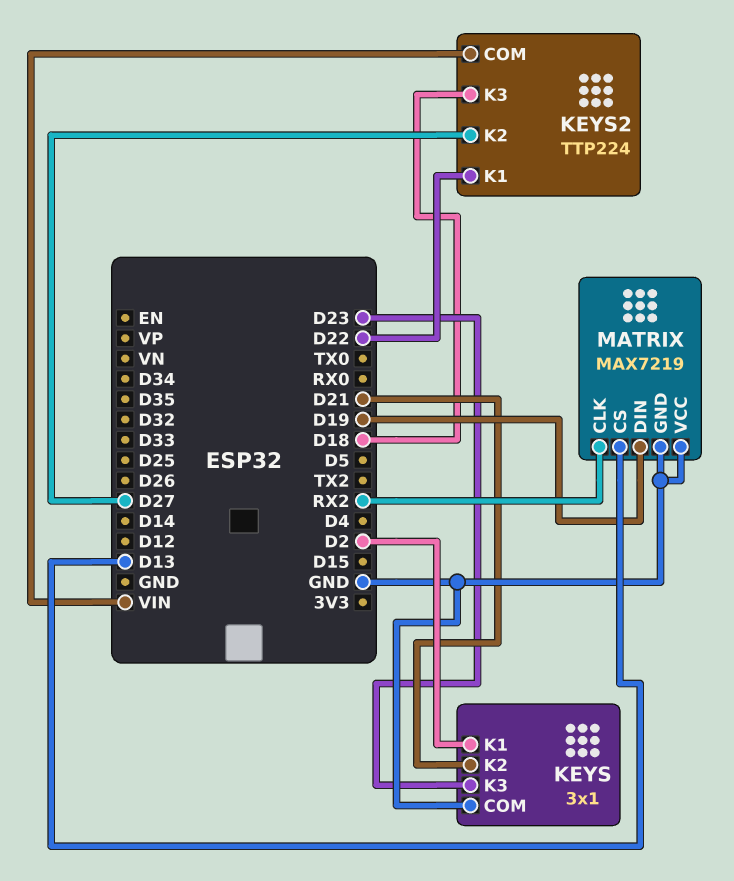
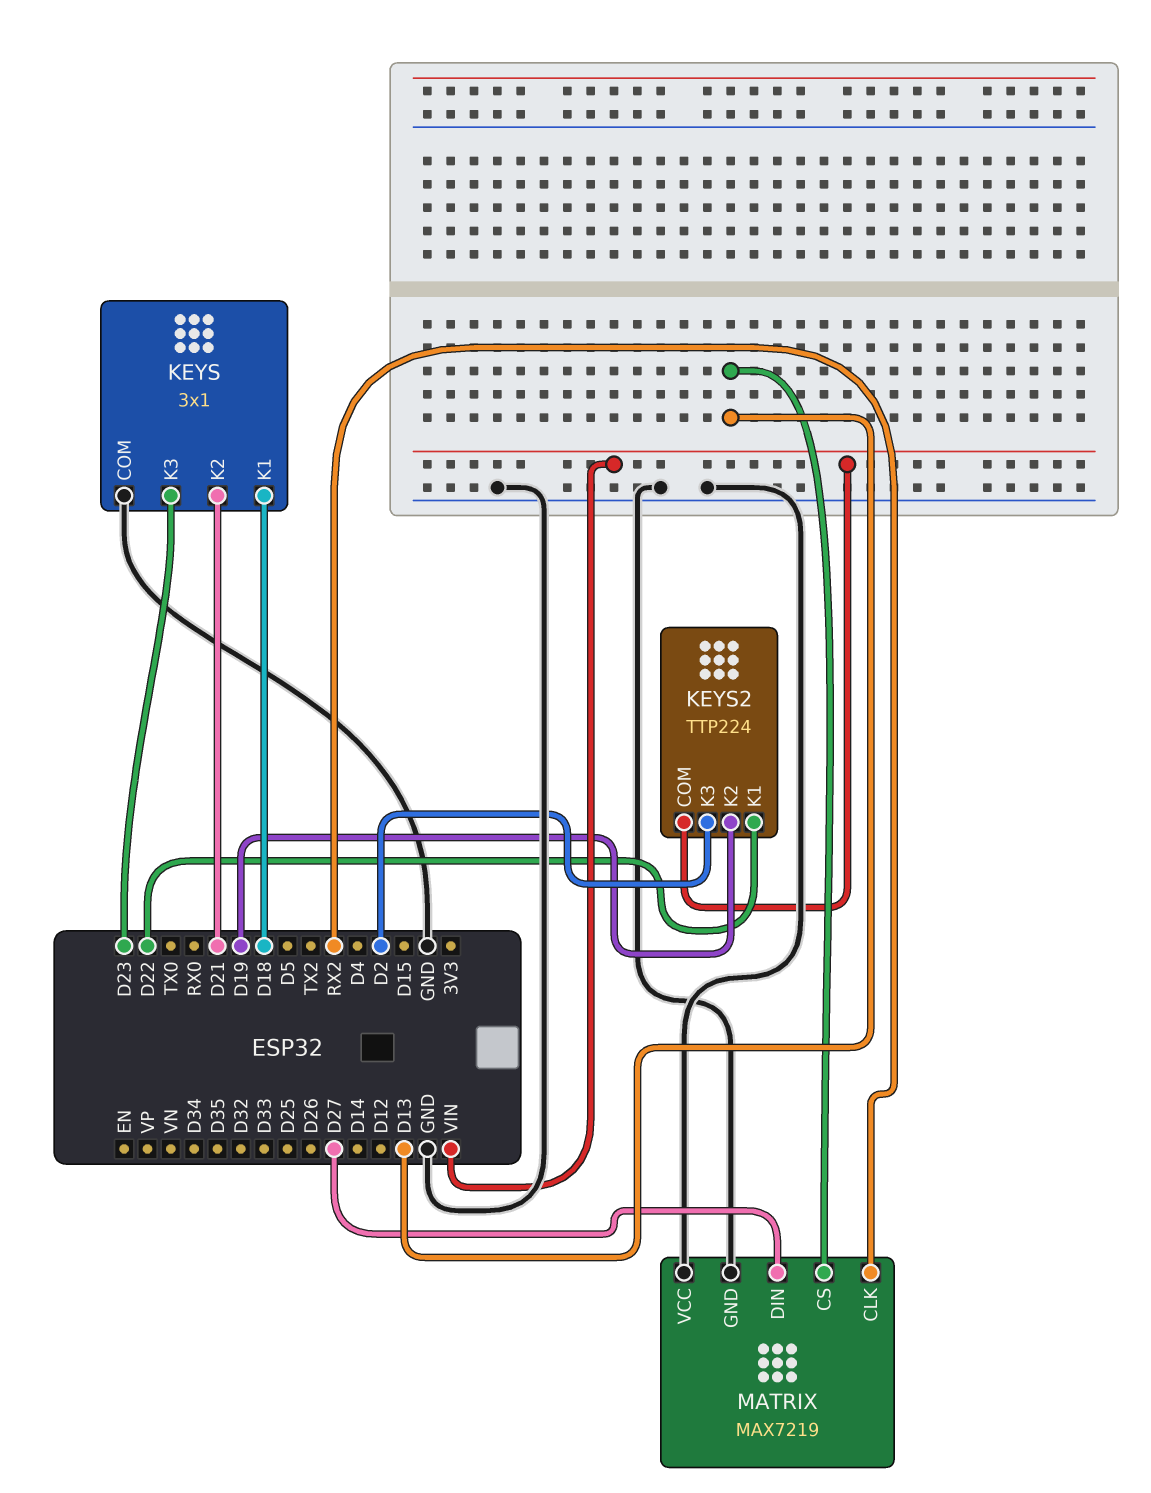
KEYS pin K1: D2 -> D18
KEYS2 pin K2: D27 -> D19
KEYS2 pin K3: D18 -> D2
MATRIX pin DIN: D19 -> D27

